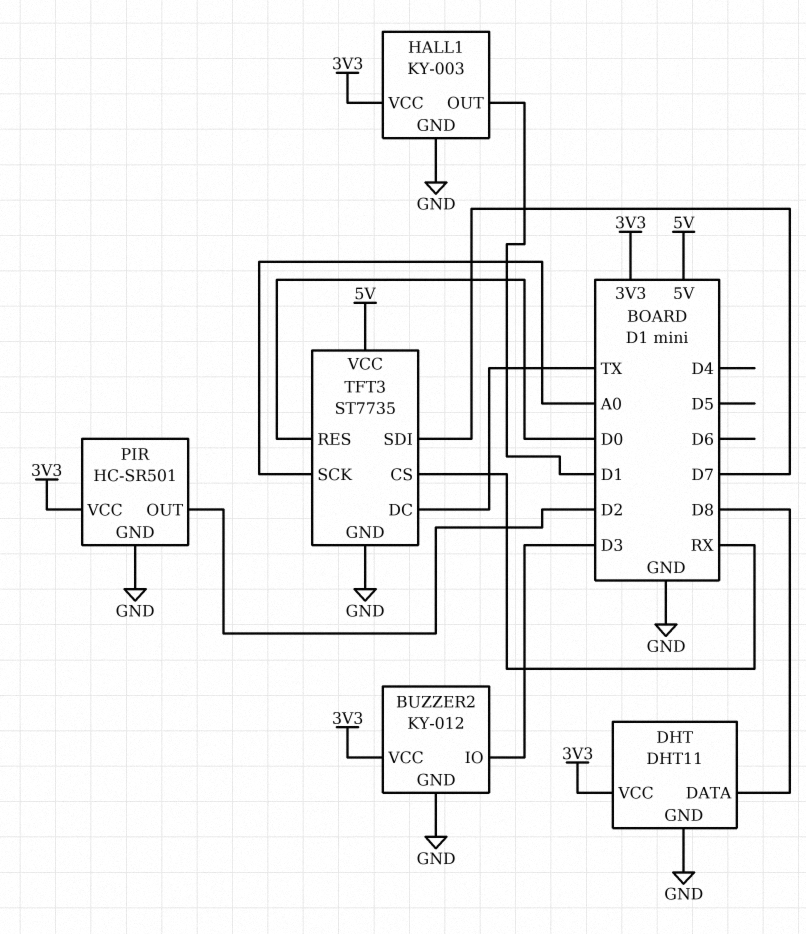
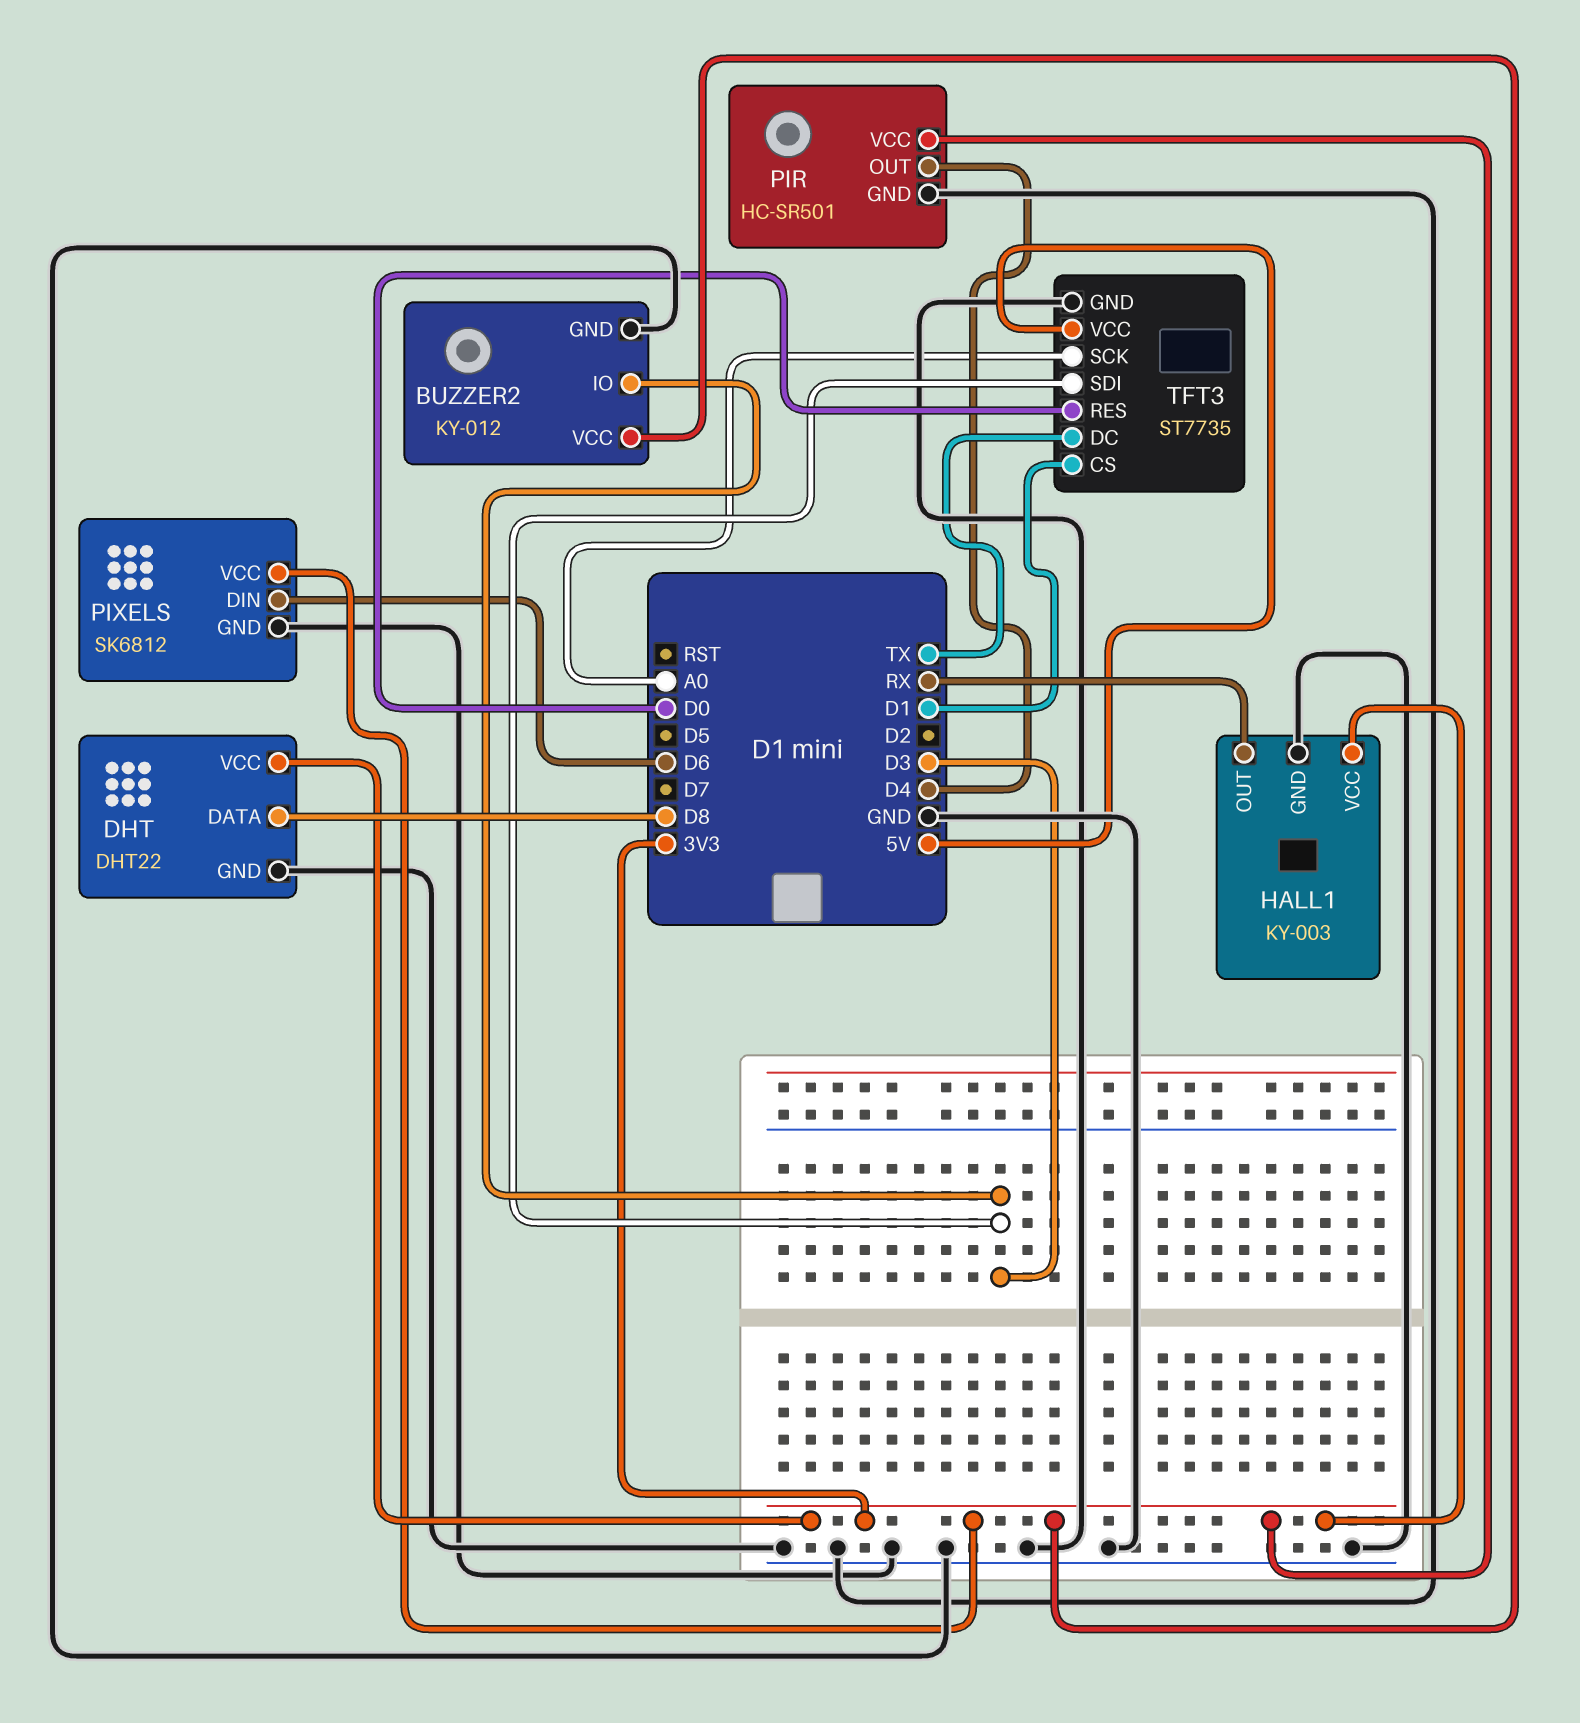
DHT: DHT11 -> DHT22
HALL1 pin OUT: D1 -> RX
PIR pin OUT: D2 -> D4
PIXELS: none -> SK6812
PIXELS pin DIN: none -> D6
PIXELS pin GND: none -> GND
PIXELS pin VCC: none -> 3V3
TFT3 pin CS: RX -> D1
TFT3 pin SDI: D7 -> D3

